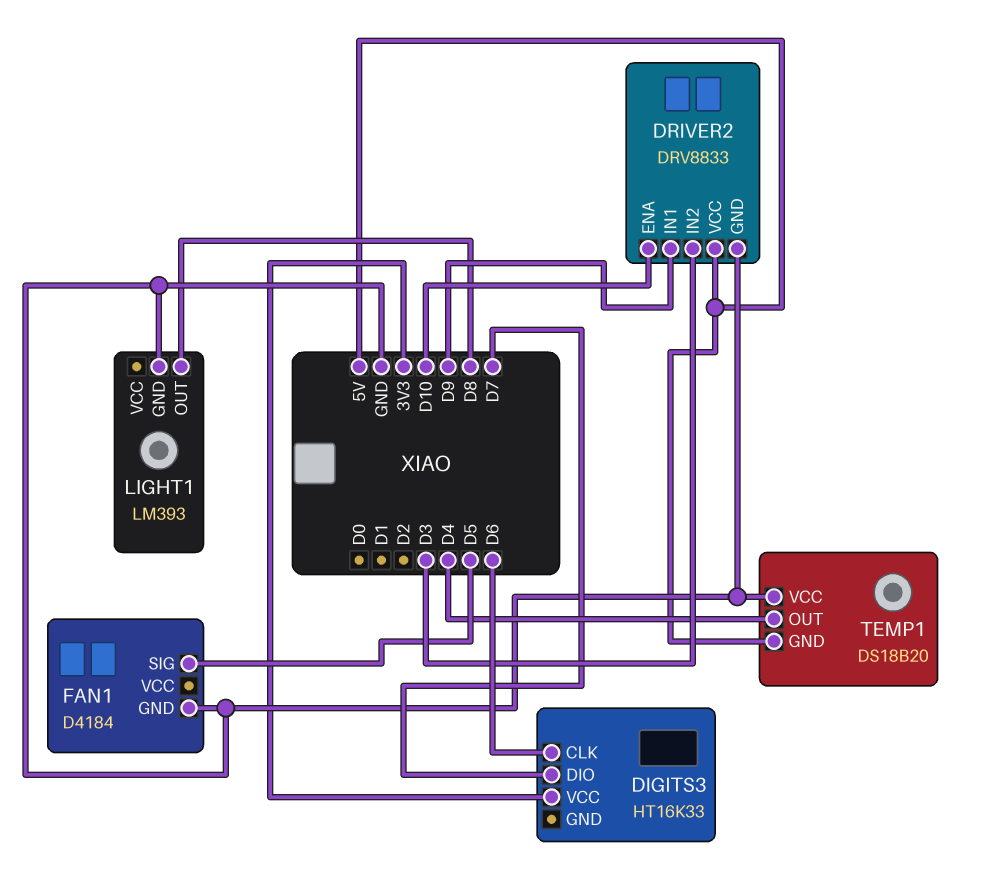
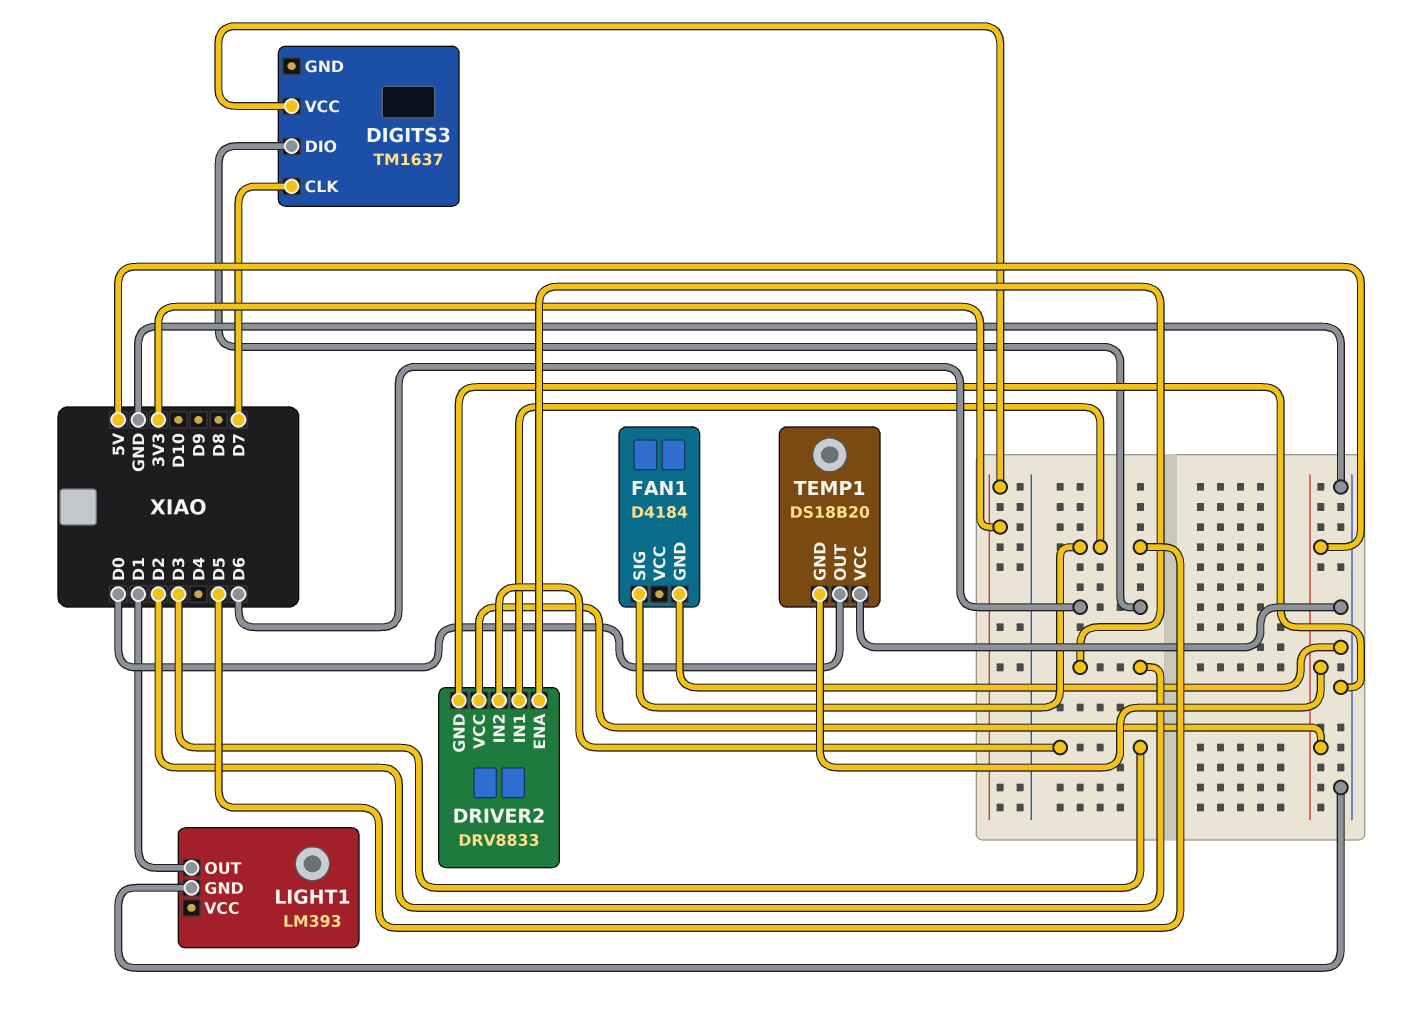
DIGITS3: HT16K33 -> TM1637
DIGITS3 pin CLK: D6 -> D7
DIGITS3 pin DIO: D7 -> D6
DRIVER2 pin ENA: D10 -> D2
DRIVER2 pin IN1: D9 -> D5
LIGHT1 pin OUT: D8 -> D1
TEMP1 pin OUT: D4 -> D0

